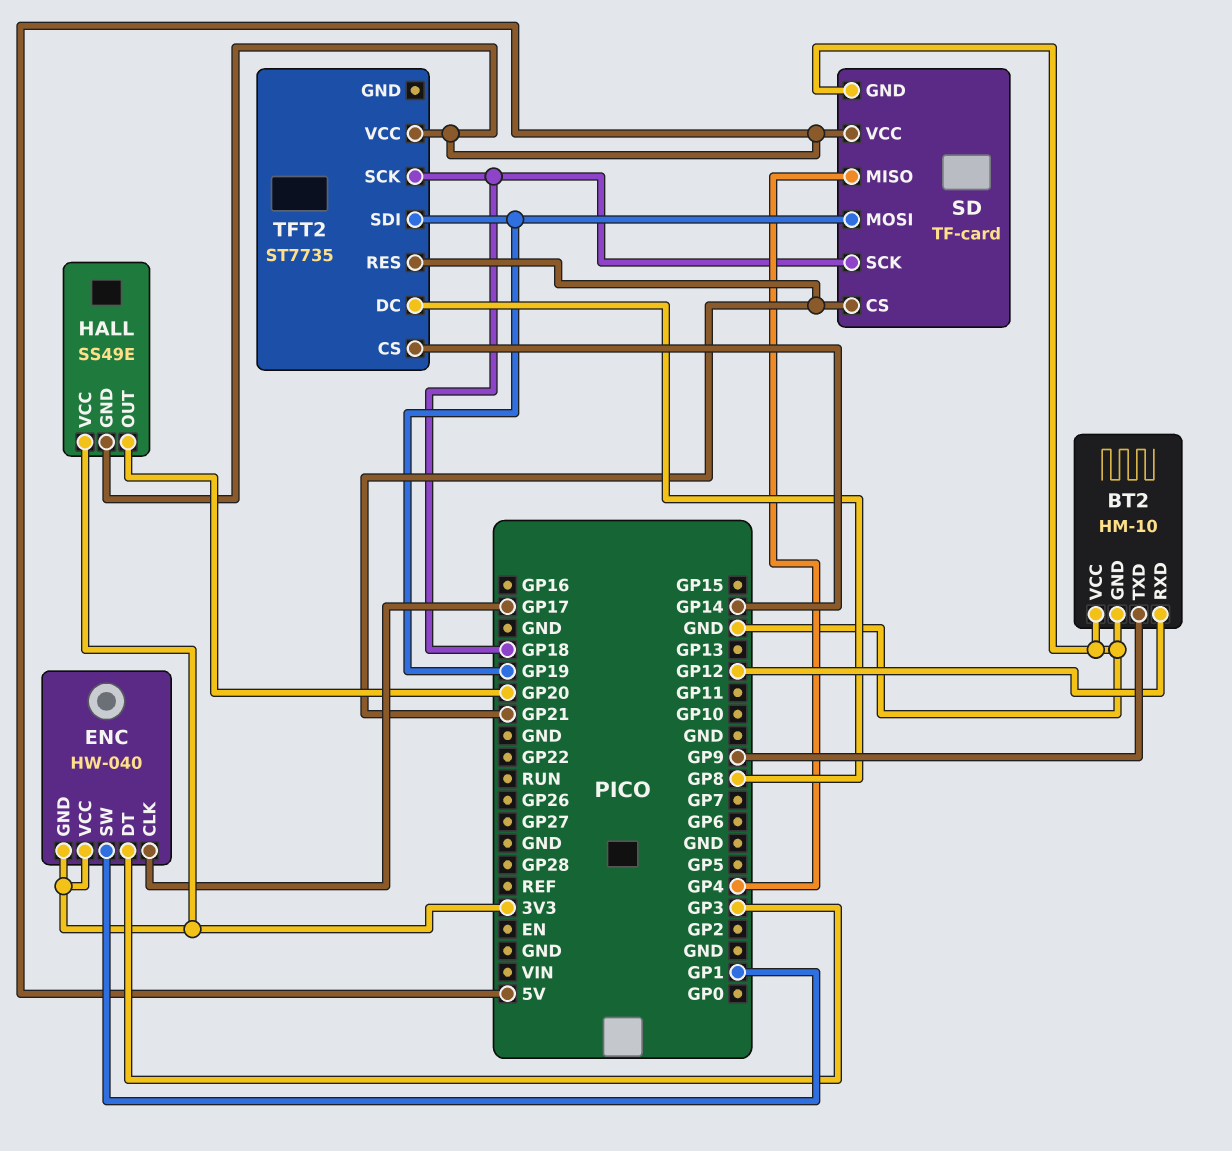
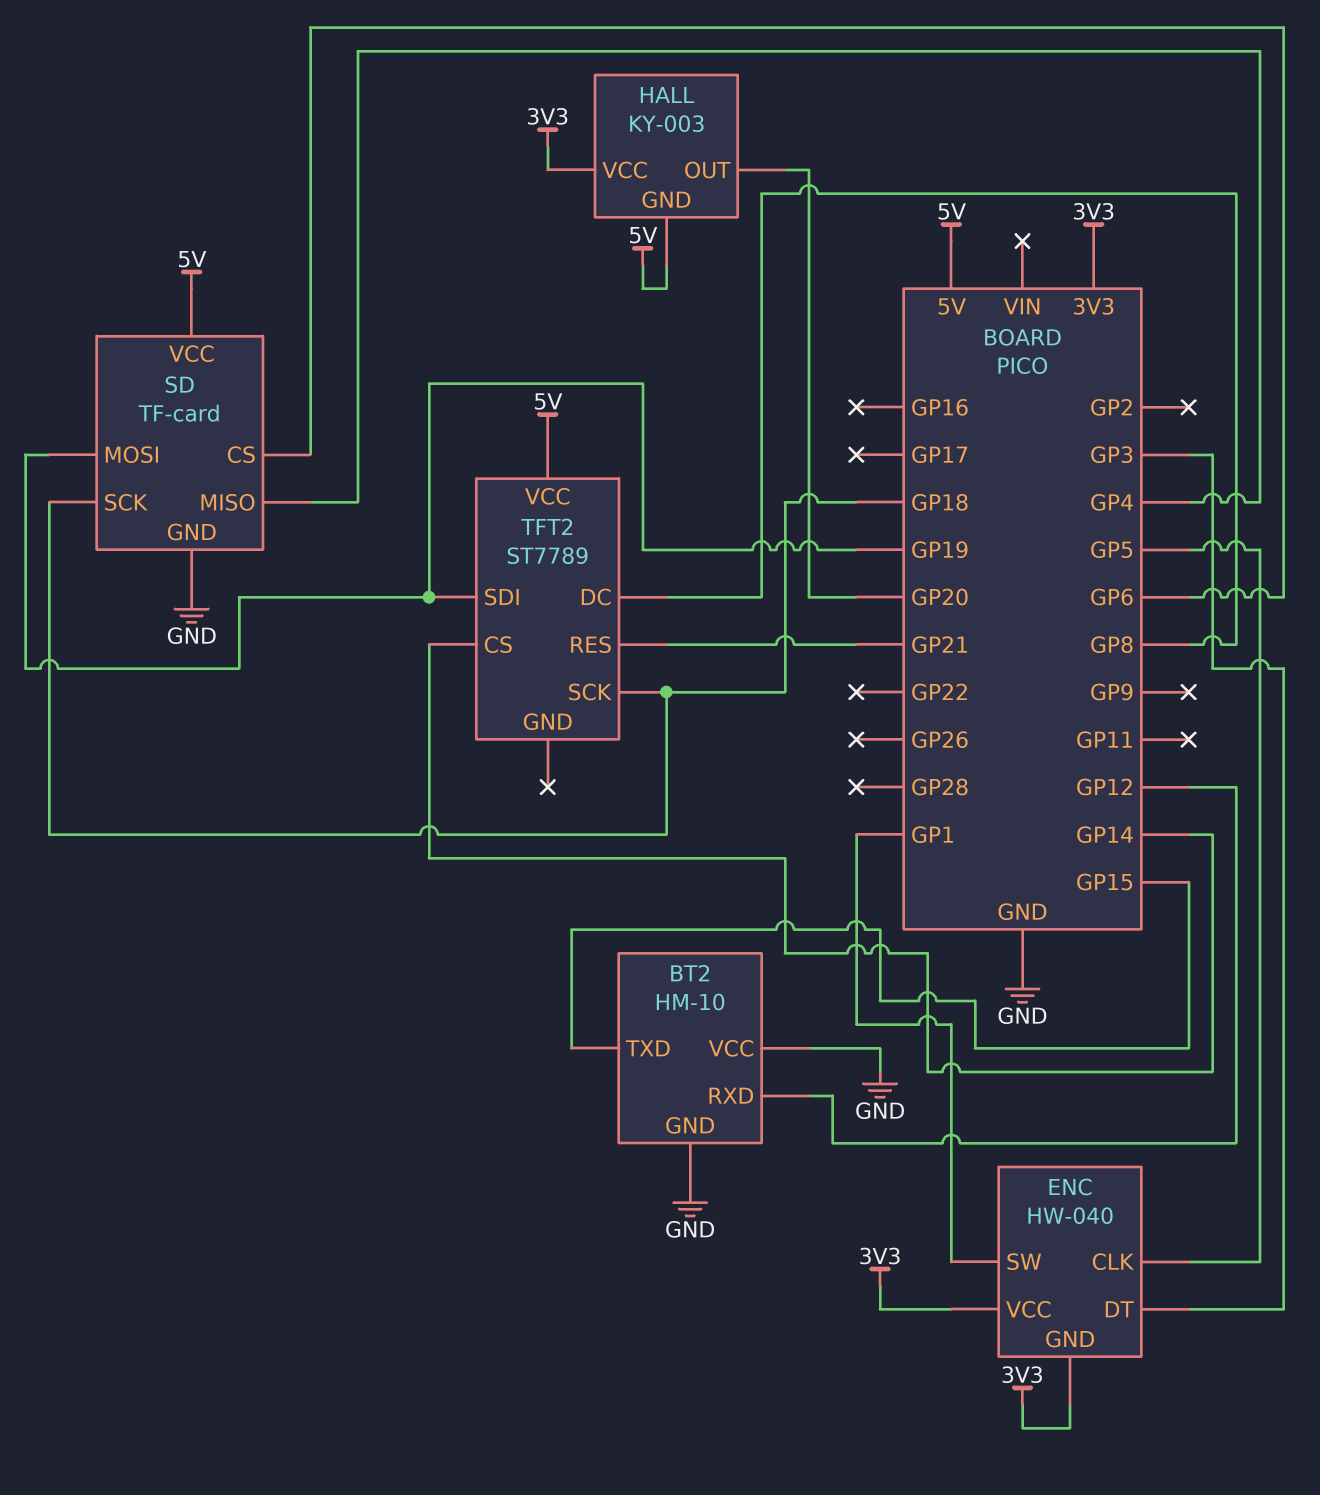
BT2 pin TXD: GP9 -> GP15
ENC pin CLK: GP17 -> GP5
HALL: SS49E -> KY-003
SD pin CS: GP21 -> GP6
TFT2: ST7735 -> ST7789

